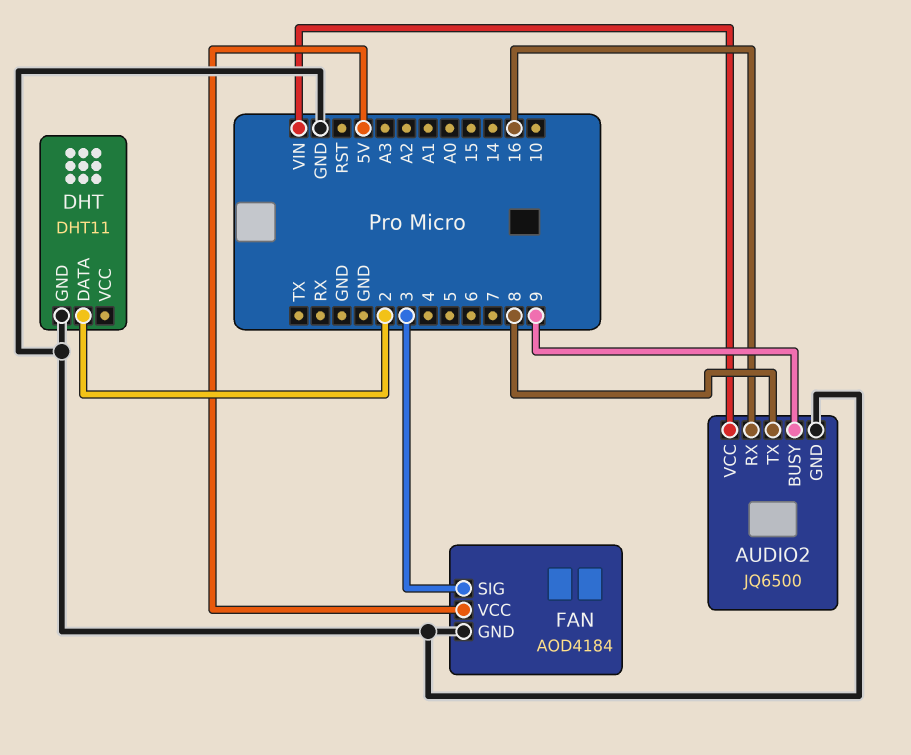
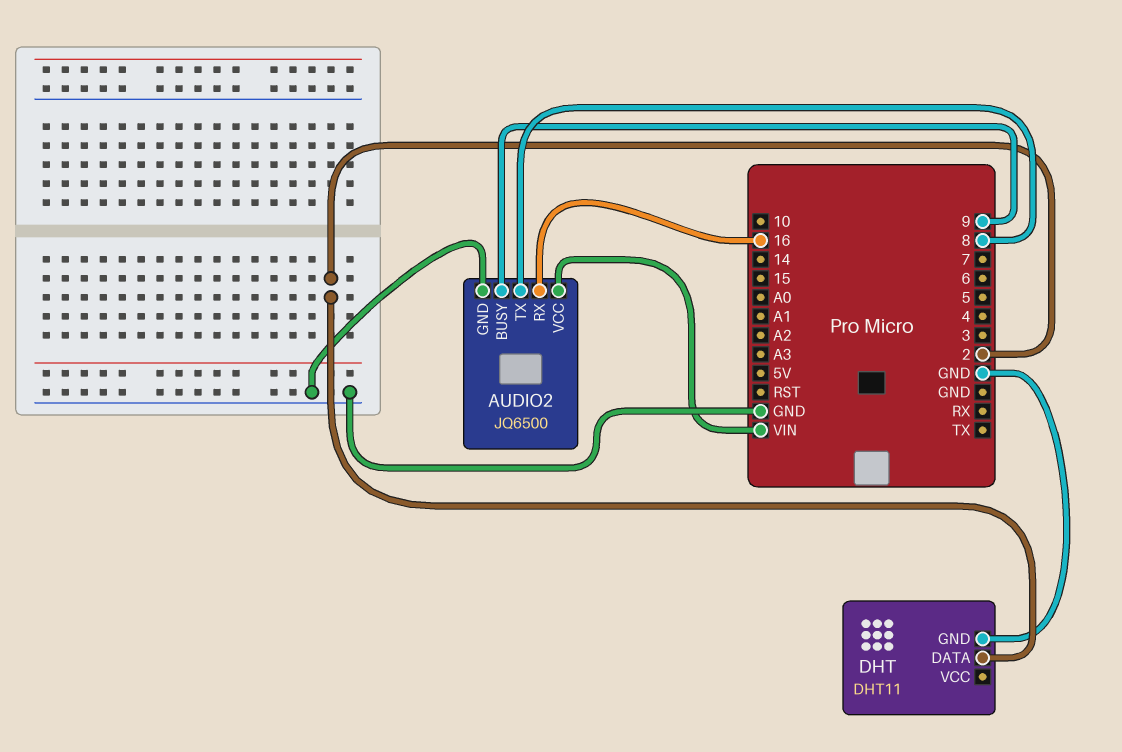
FAN: AOD4184 -> none
FAN pin GND: GND -> none
FAN pin SIG: 3 -> none
FAN pin VCC: 5V -> none

